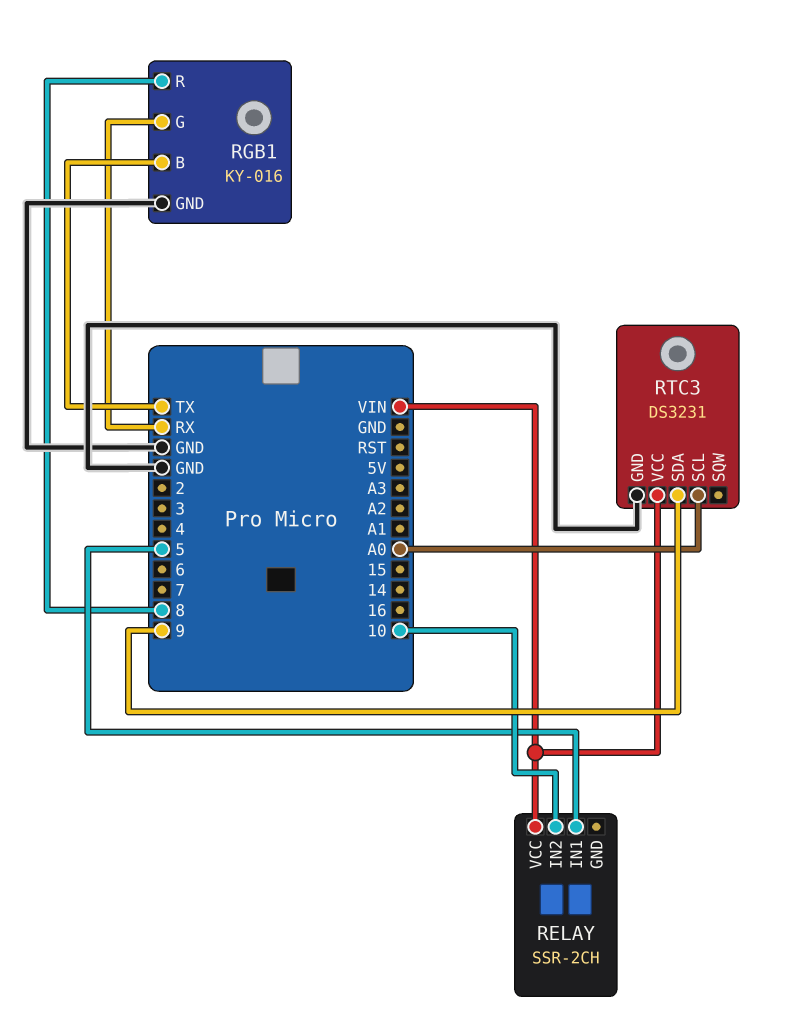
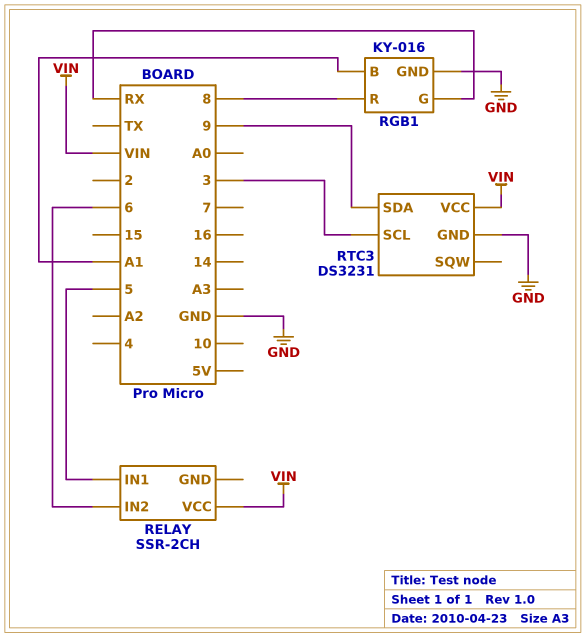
RELAY pin IN2: 10 -> 6
RGB1 pin B: TX -> A1
RTC3 pin SCL: A0 -> 3

